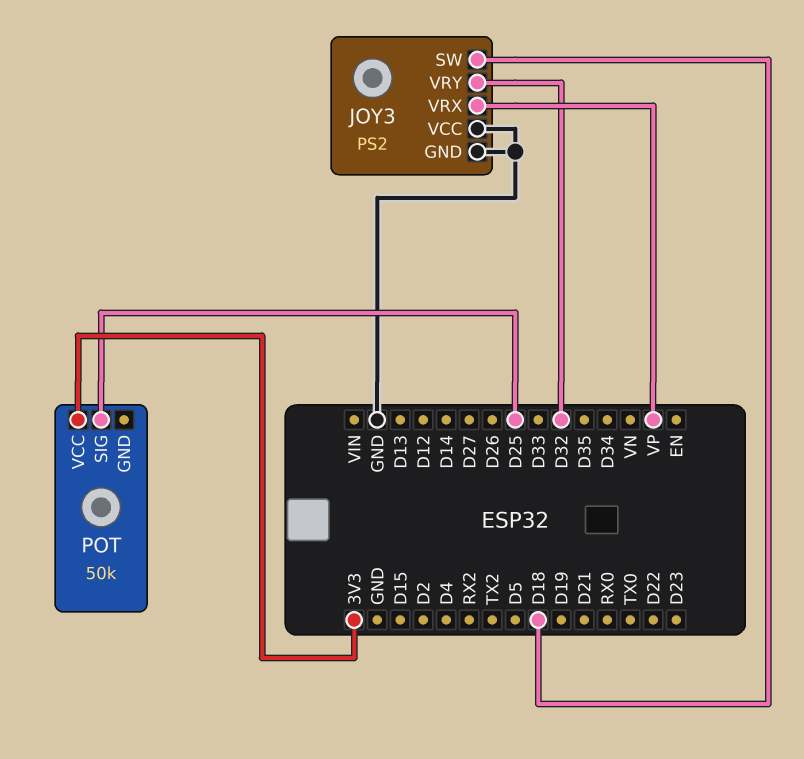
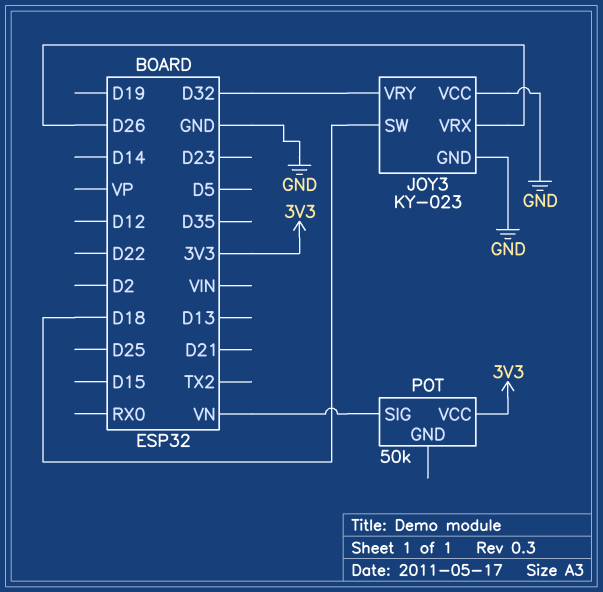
JOY3: PS2 -> KY-023
JOY3 pin VRX: VP -> D26
POT pin SIG: D25 -> VN

